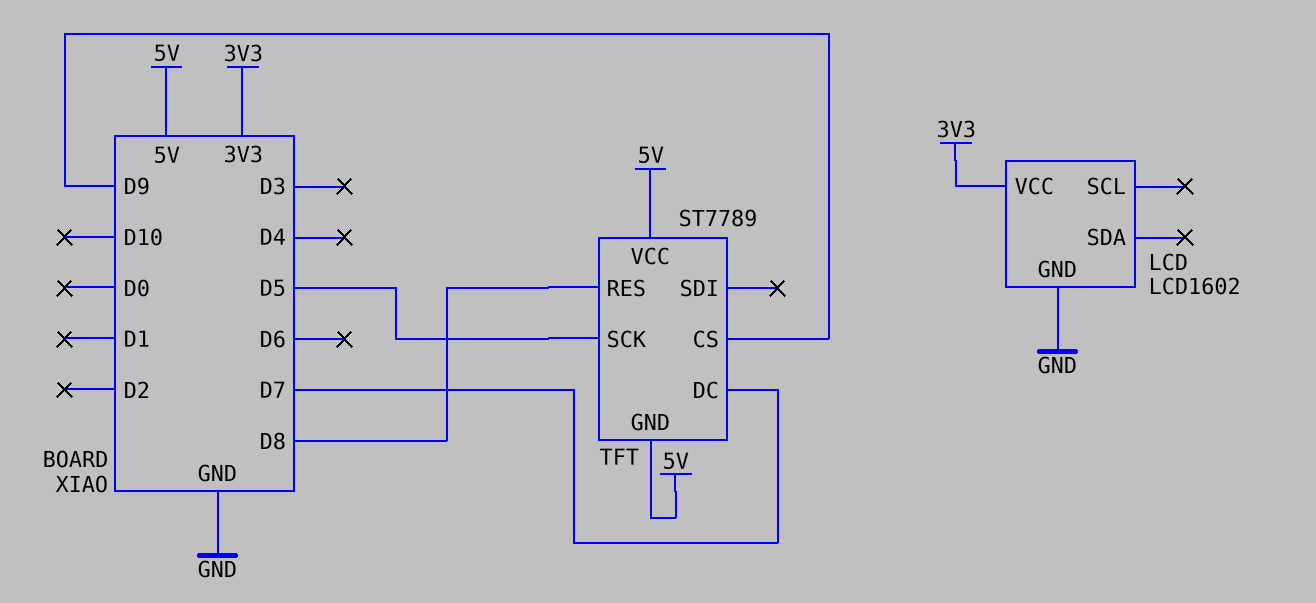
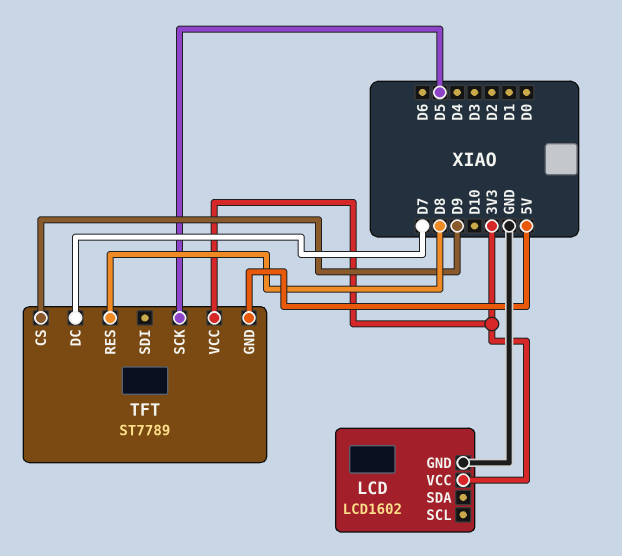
TFT pin VCC: 5V -> 3V3

